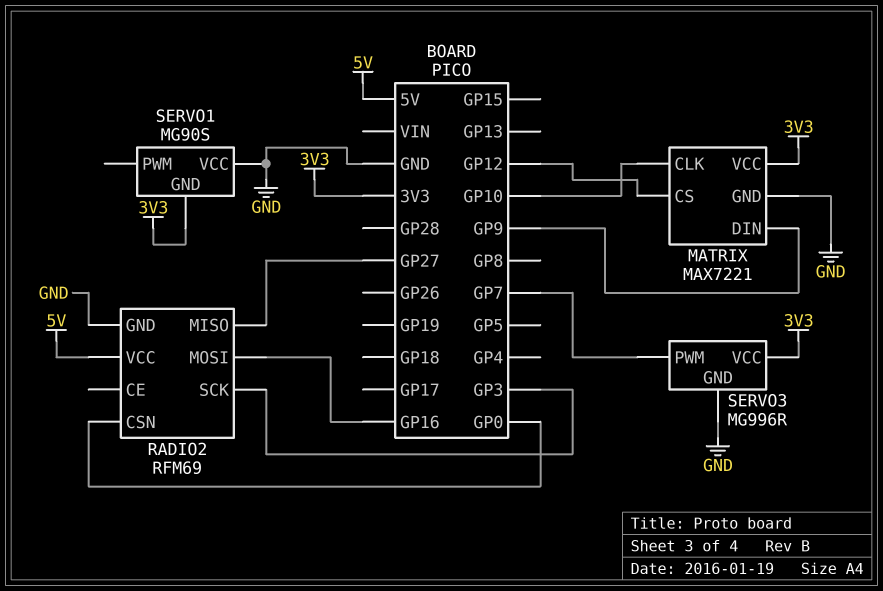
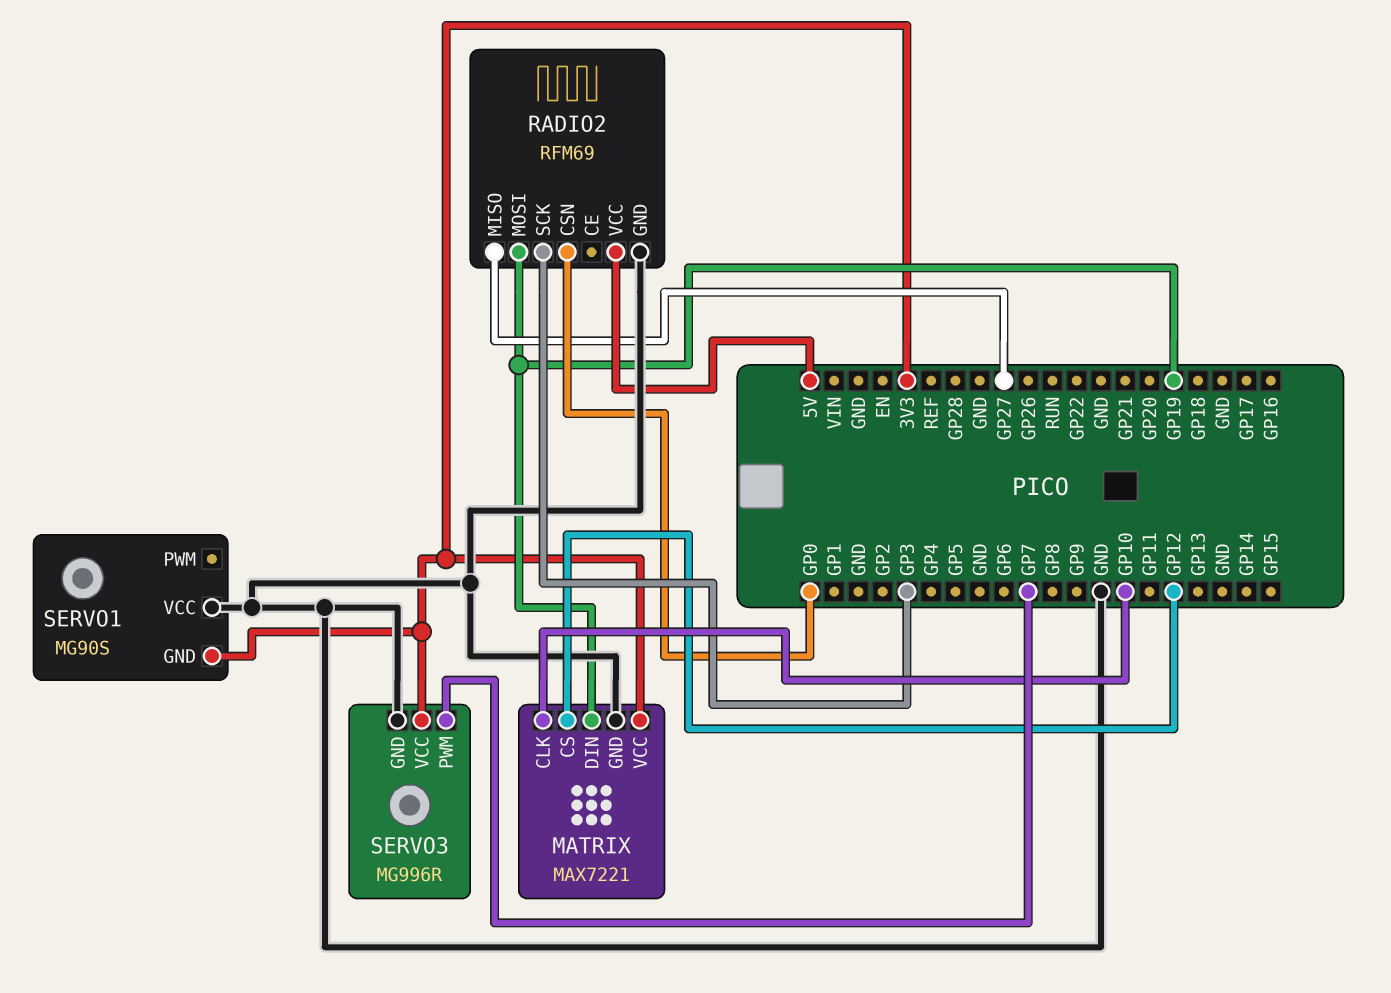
MATRIX pin DIN: GP9 -> GP19
RADIO2 pin MOSI: GP16 -> GP19

